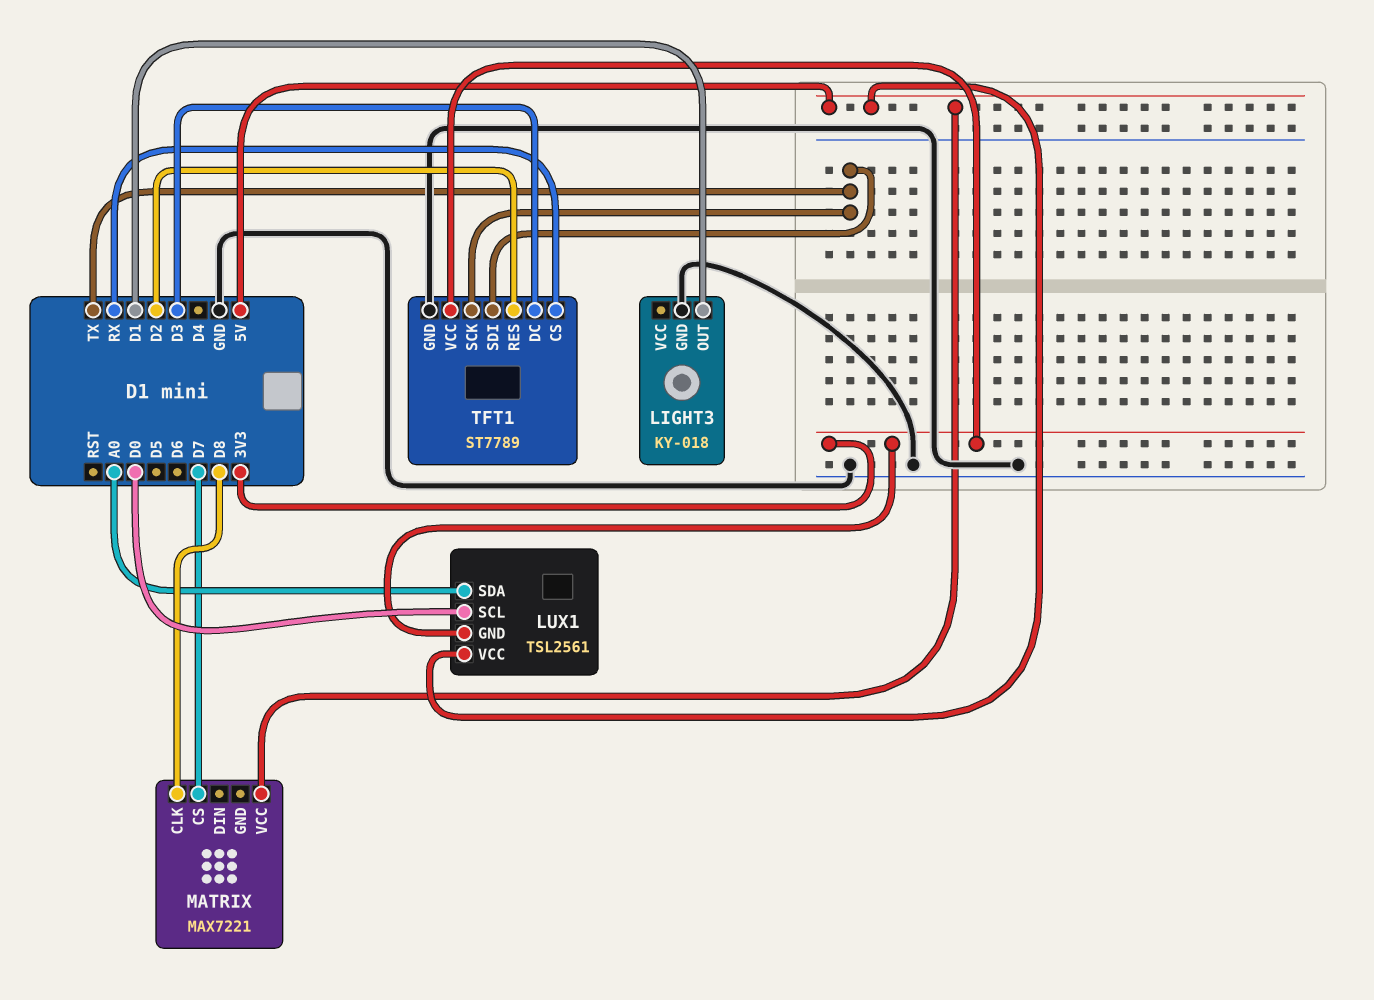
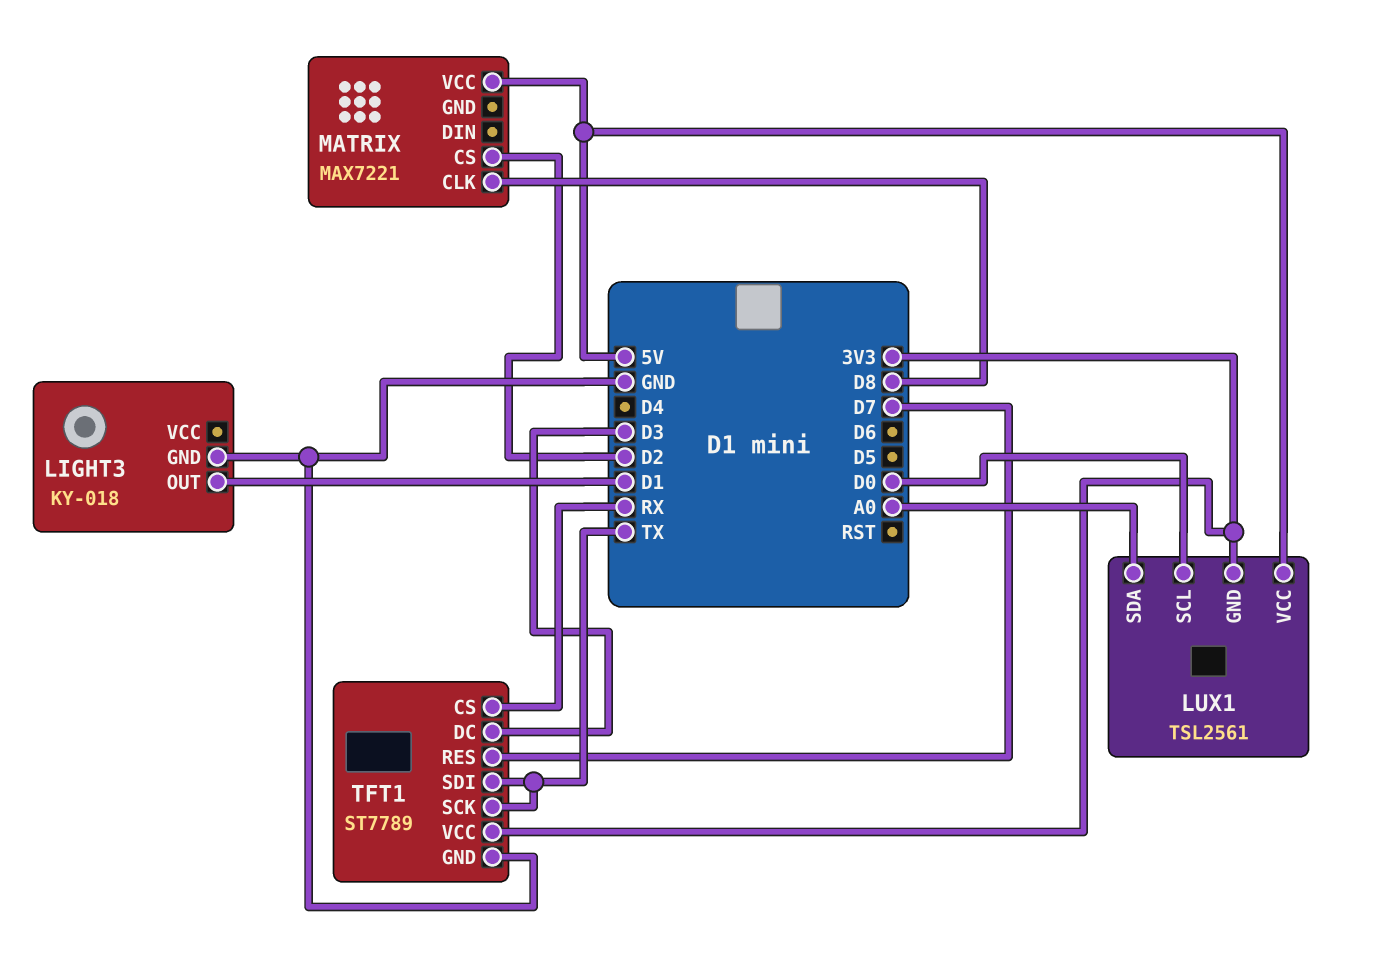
MATRIX pin CS: D7 -> D2
TFT1 pin RES: D2 -> D7

